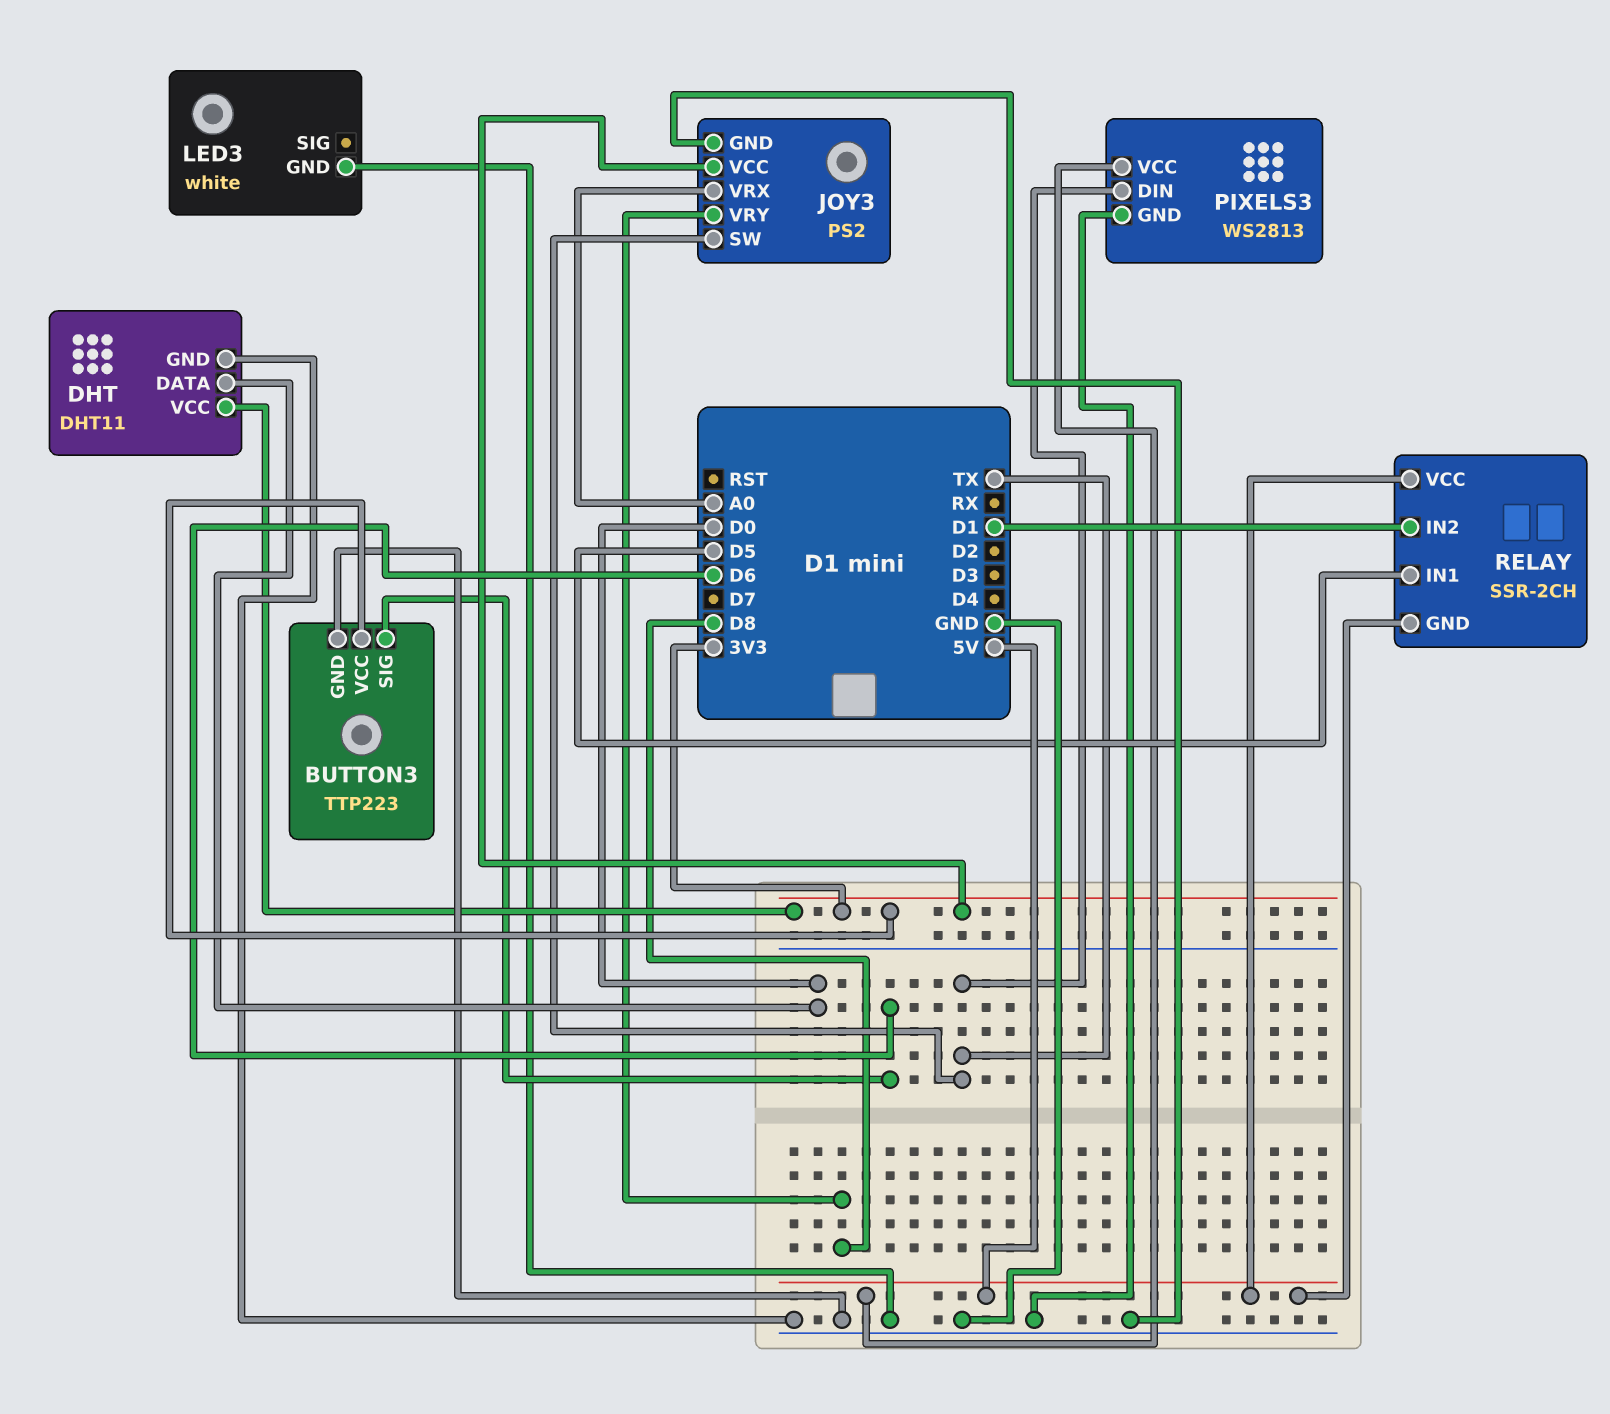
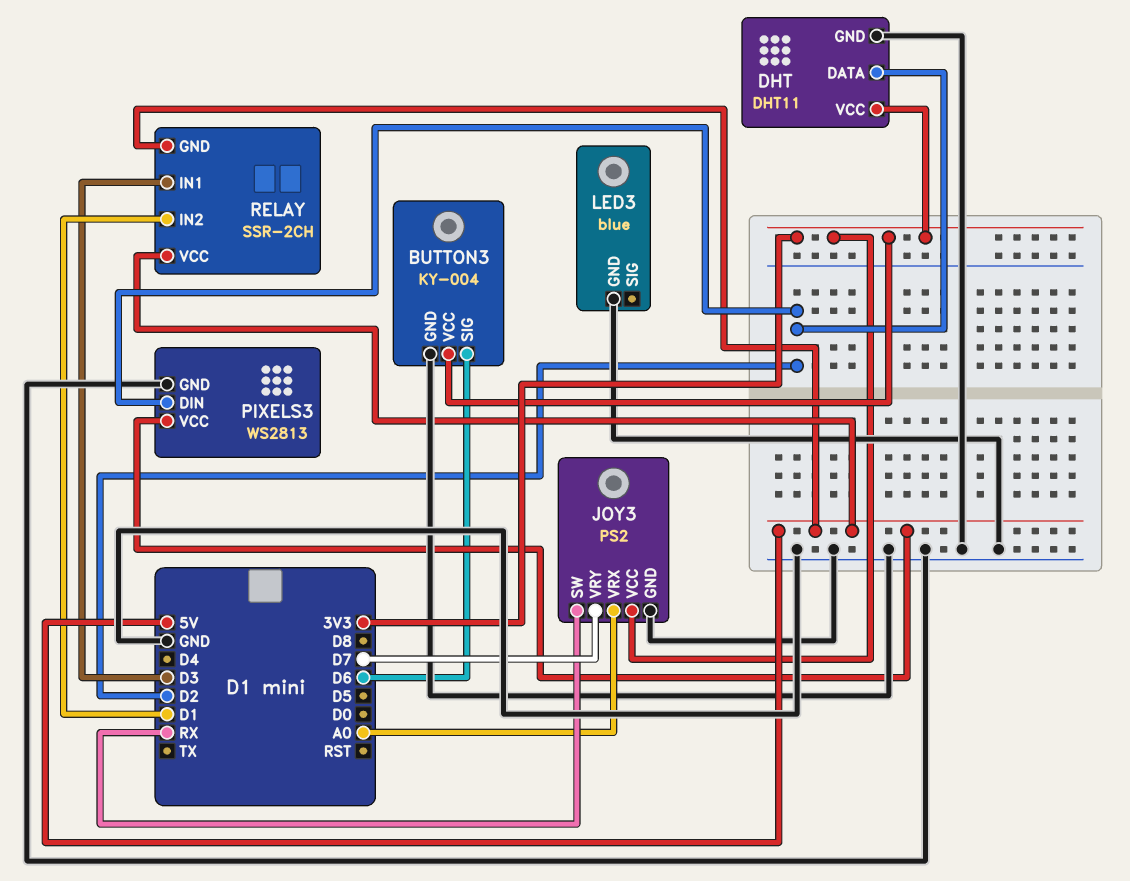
BUTTON3: TTP223 -> KY-004
DHT pin DATA: D0 -> D2
JOY3 pin SW: TX -> RX
JOY3 pin VRY: D8 -> D7
LED3: white -> blue
PIXELS3 pin DIN: TX -> D2
RELAY pin IN1: D5 -> D3

